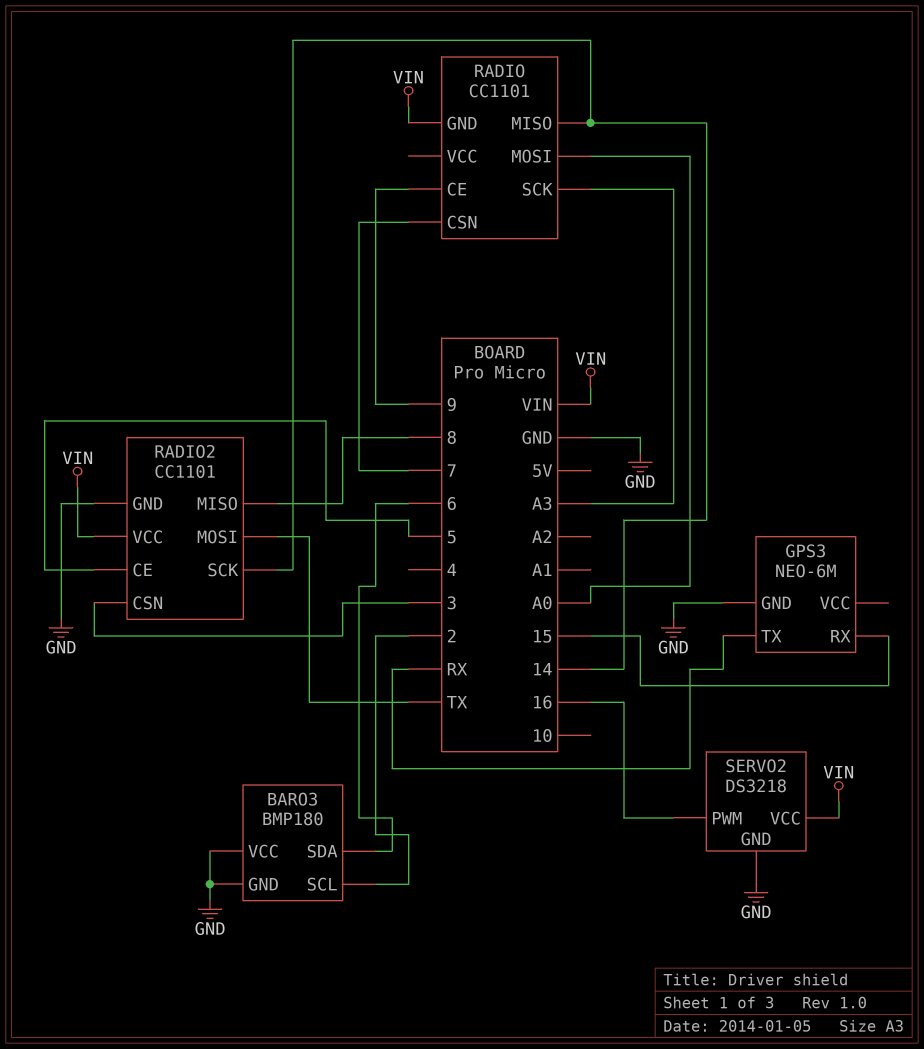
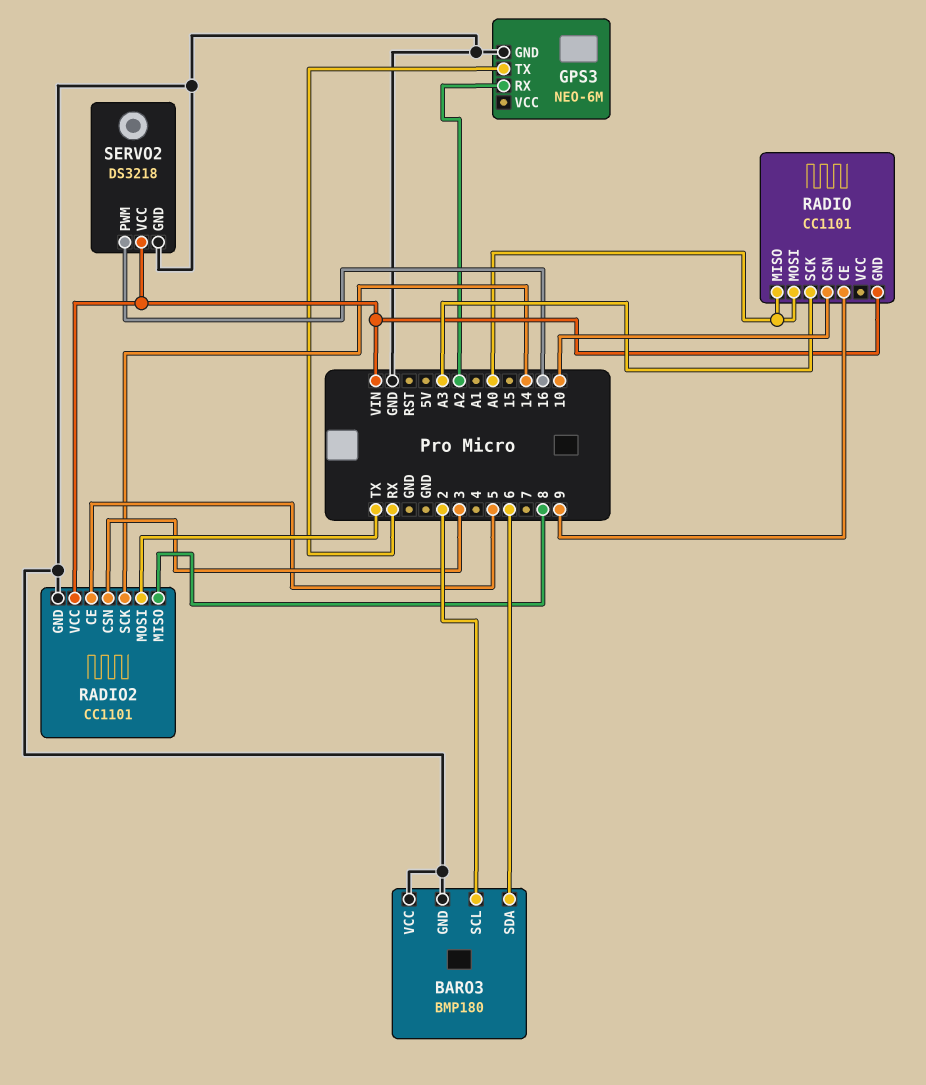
GPS3 pin RX: 15 -> A2
RADIO pin CSN: 7 -> 10
RADIO pin MISO: 14 -> A0

